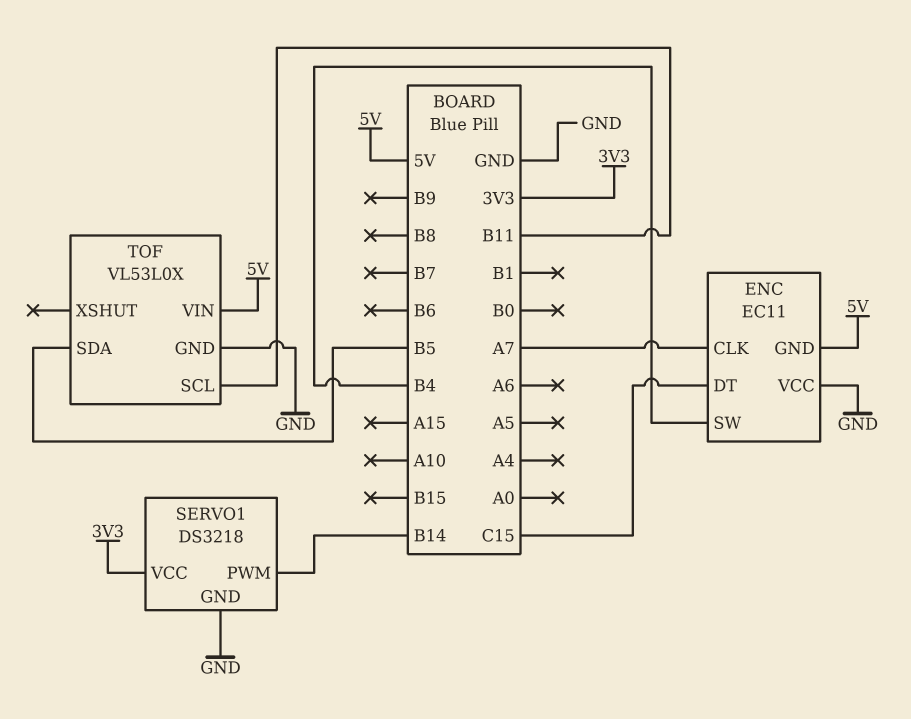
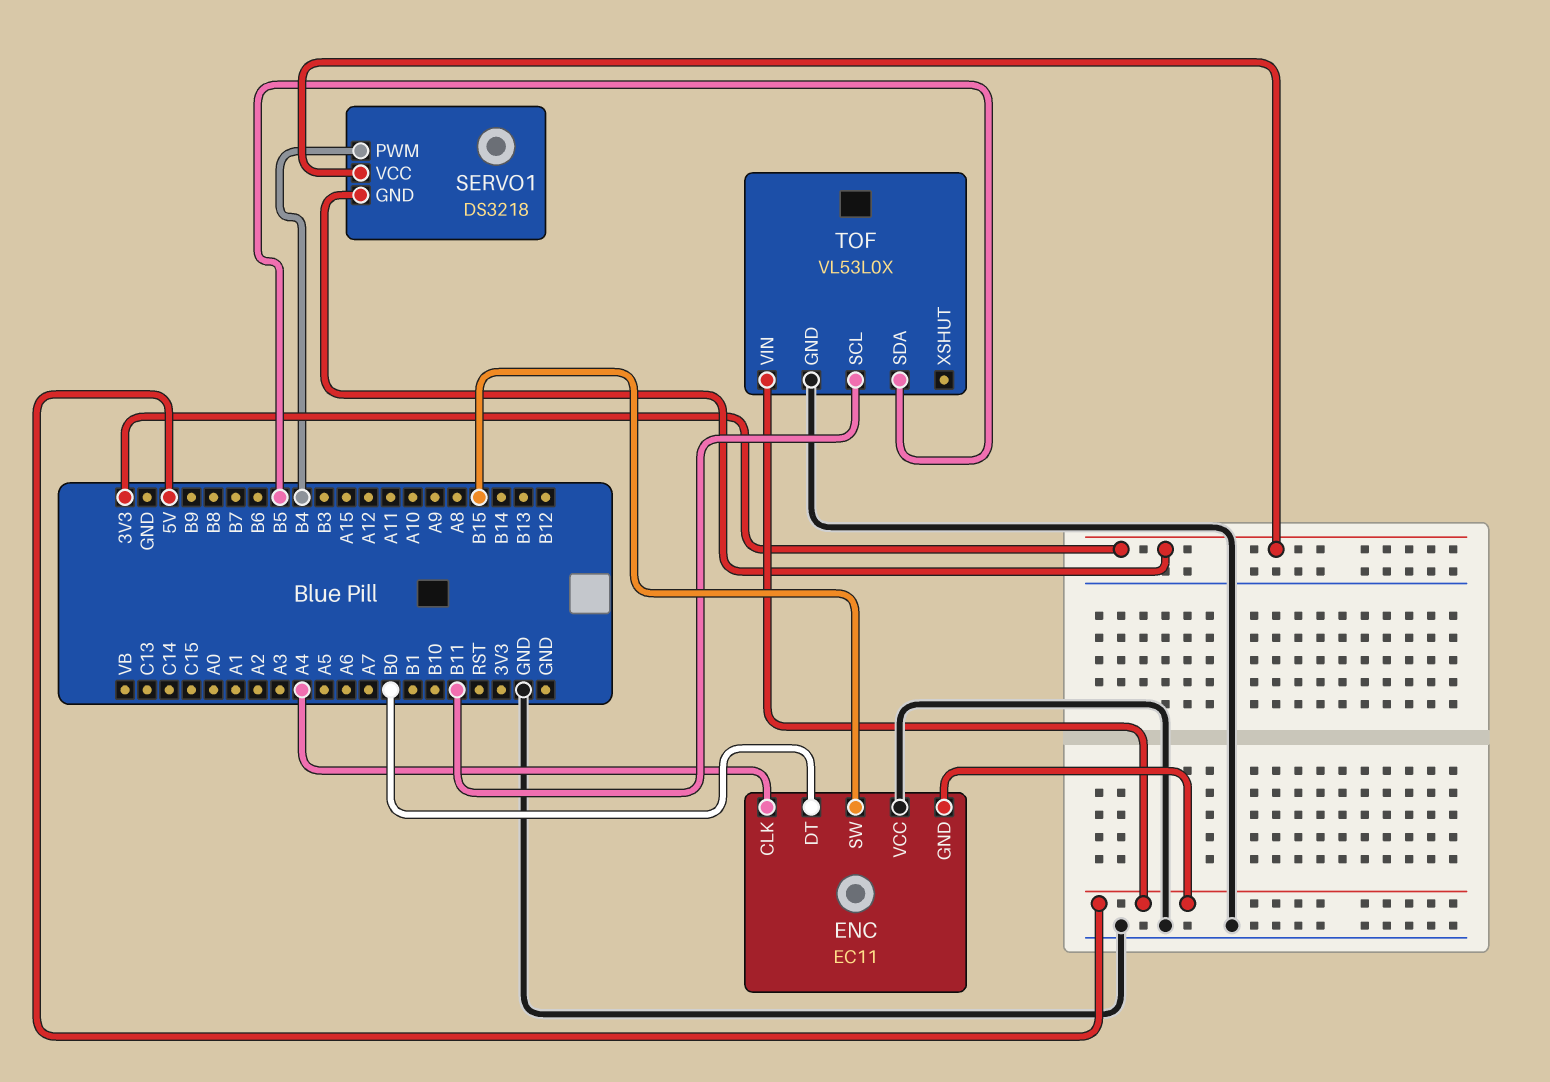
ENC pin CLK: A7 -> A4
ENC pin DT: C15 -> B0
ENC pin SW: B4 -> B15
SERVO1 pin GND: GND -> 3V3
SERVO1 pin PWM: B14 -> B4

